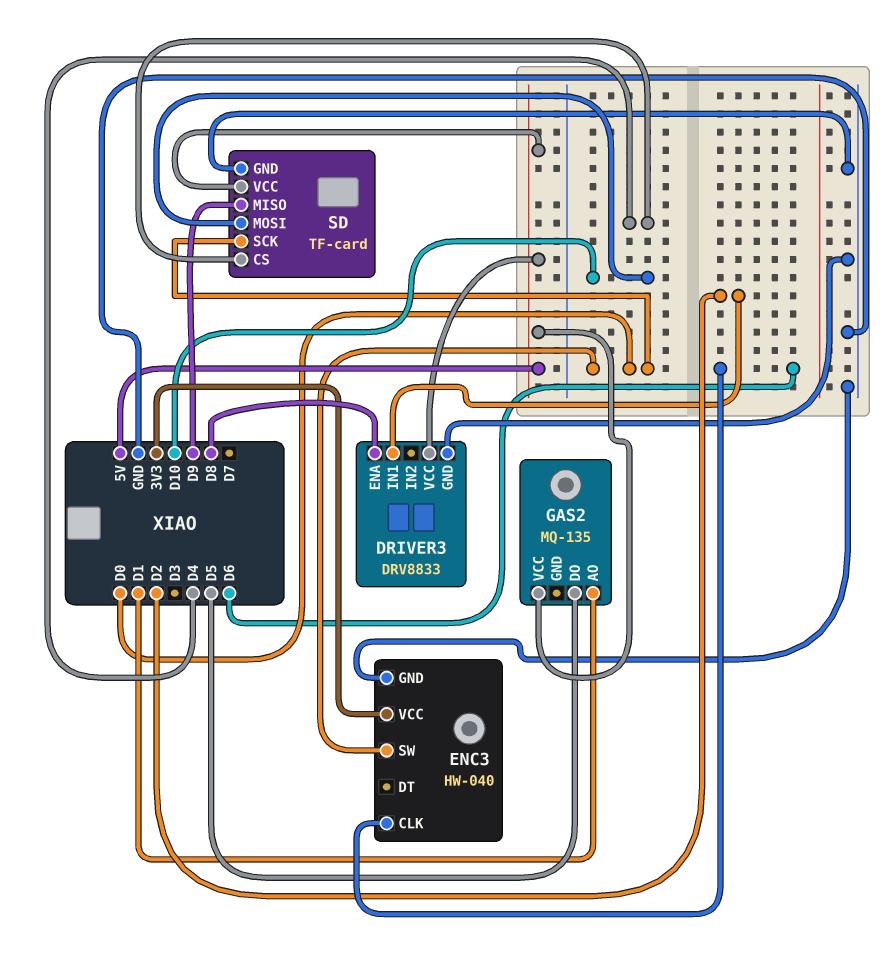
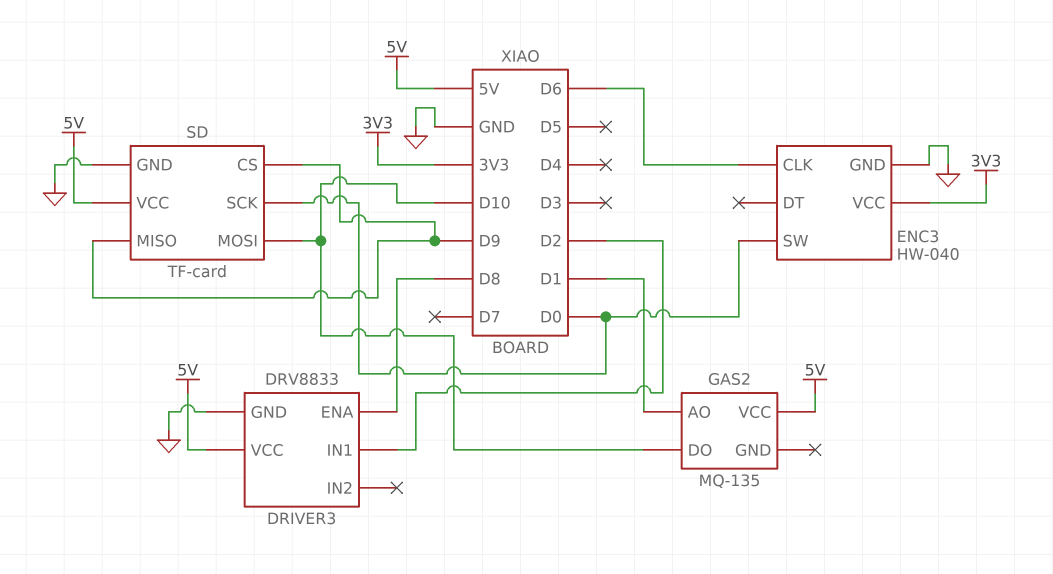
GAS2 pin DO: D5 -> D10
SD pin CS: D4 -> D9

